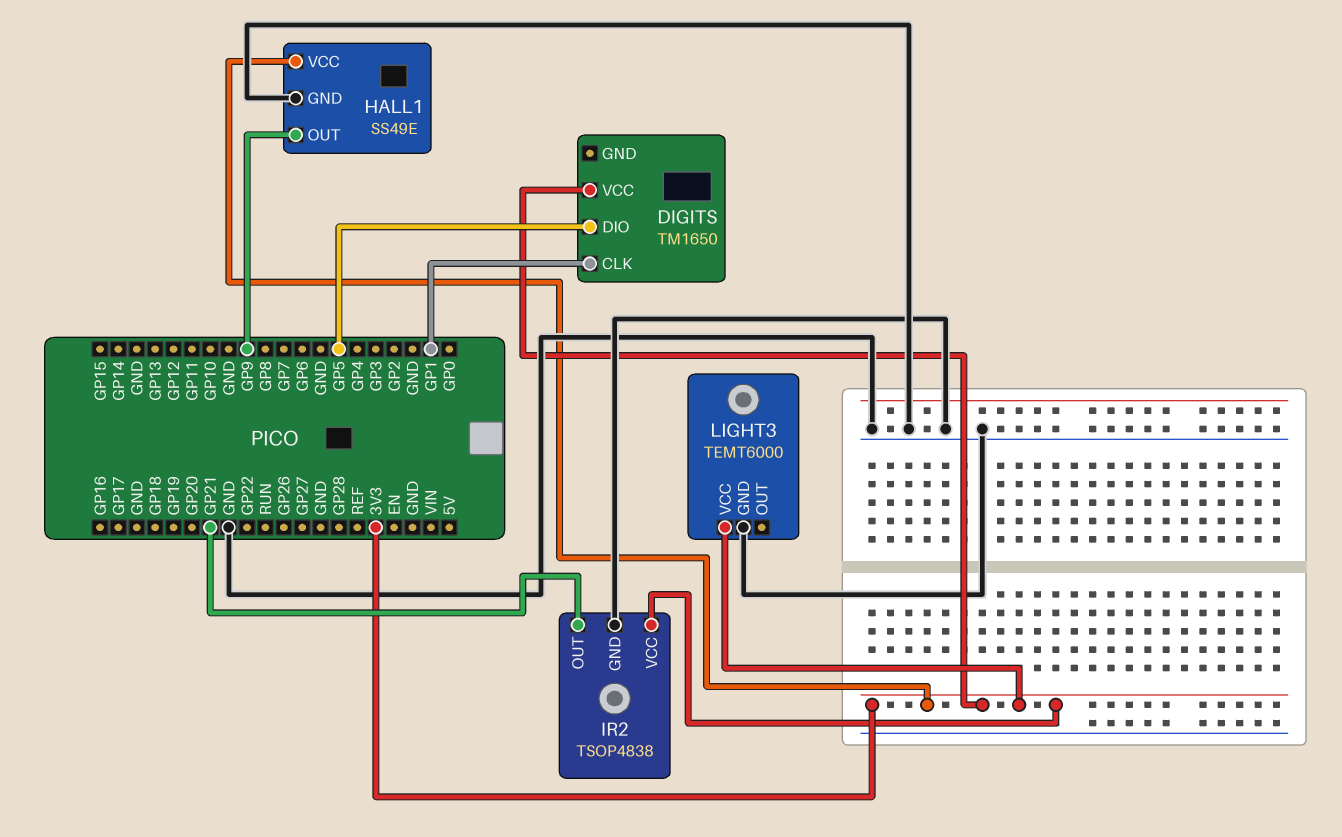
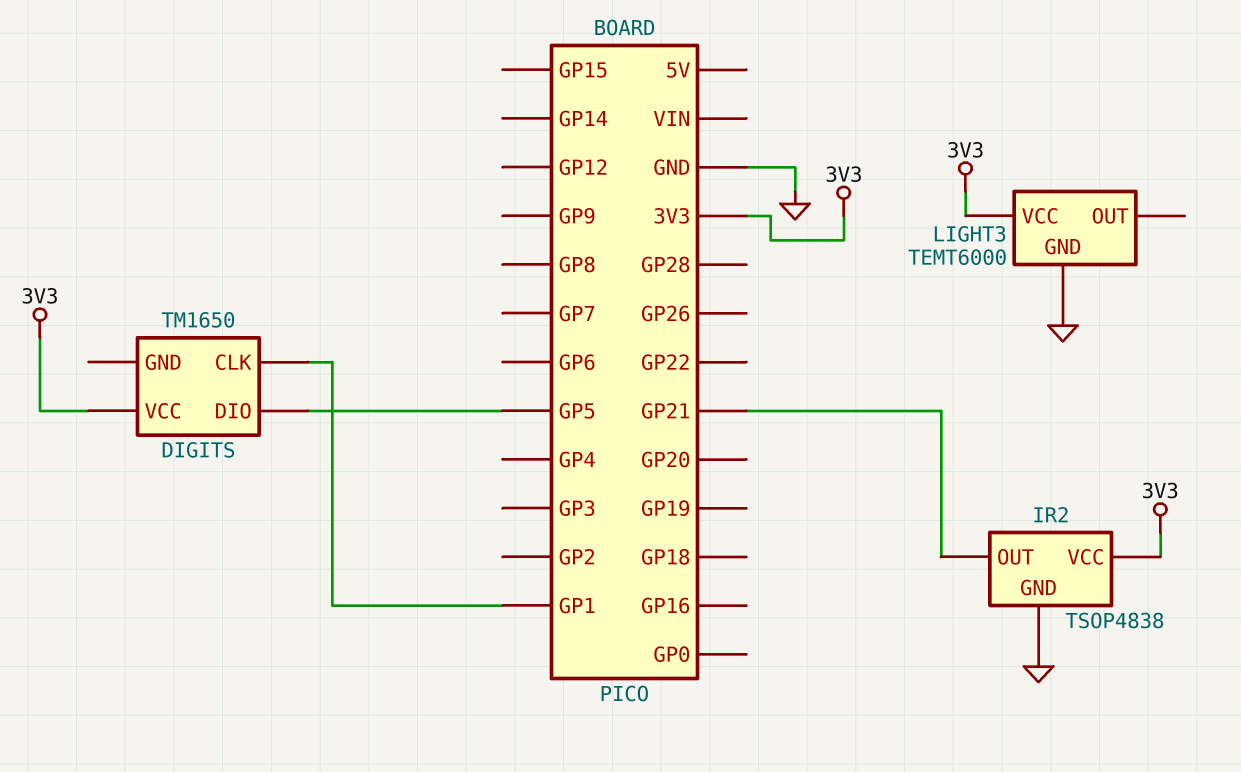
HALL1: SS49E -> none
HALL1 pin GND: GND -> none
HALL1 pin OUT: GP9 -> none
HALL1 pin VCC: 3V3 -> none

